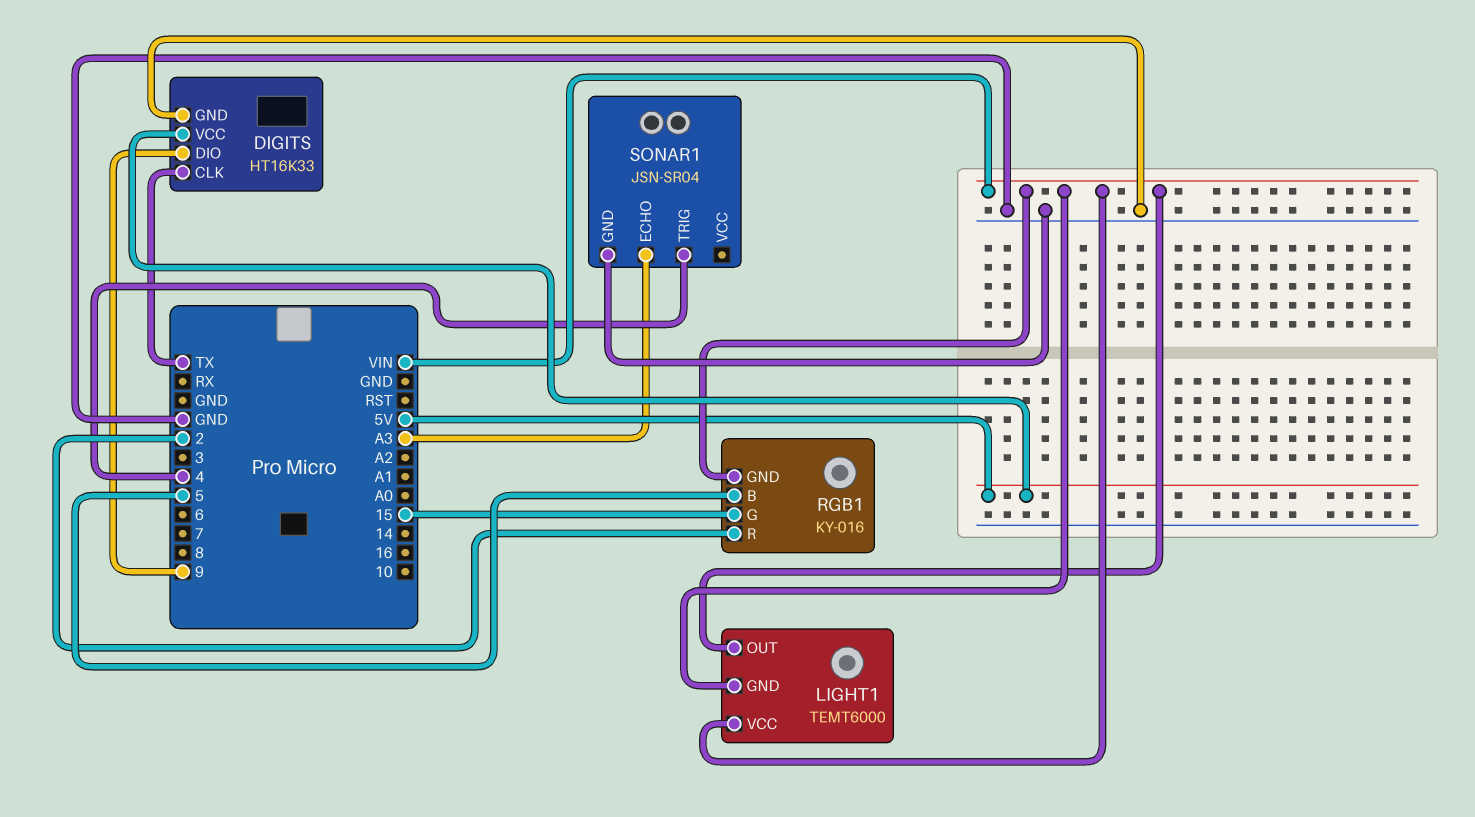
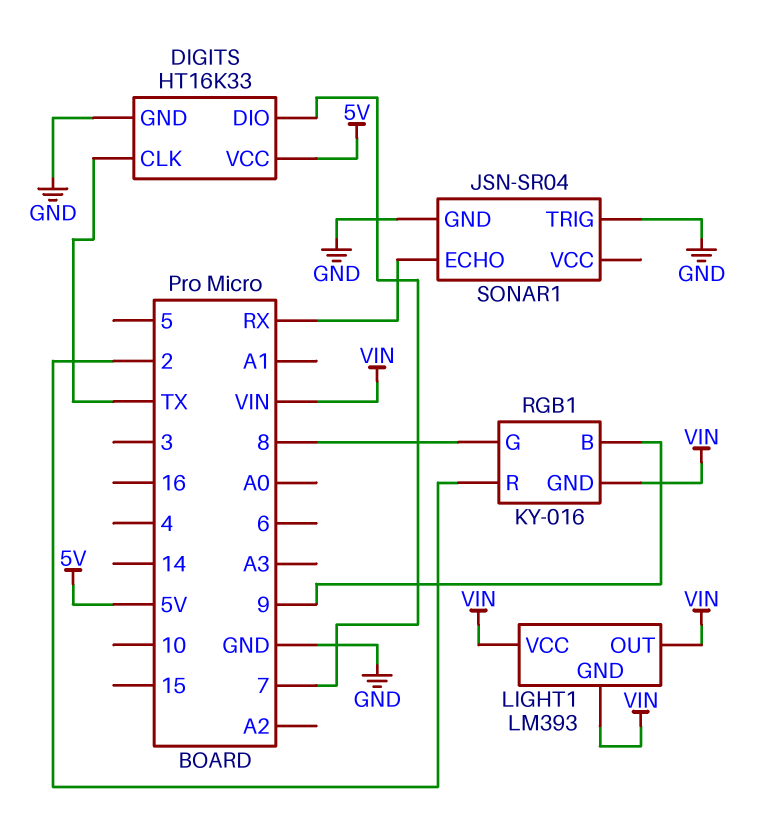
DIGITS pin DIO: 9 -> 7
LIGHT1: TEMT6000 -> LM393
RGB1 pin B: 5 -> 9
RGB1 pin G: 15 -> 8
SONAR1 pin ECHO: A3 -> RX
SONAR1 pin TRIG: 4 -> GND

